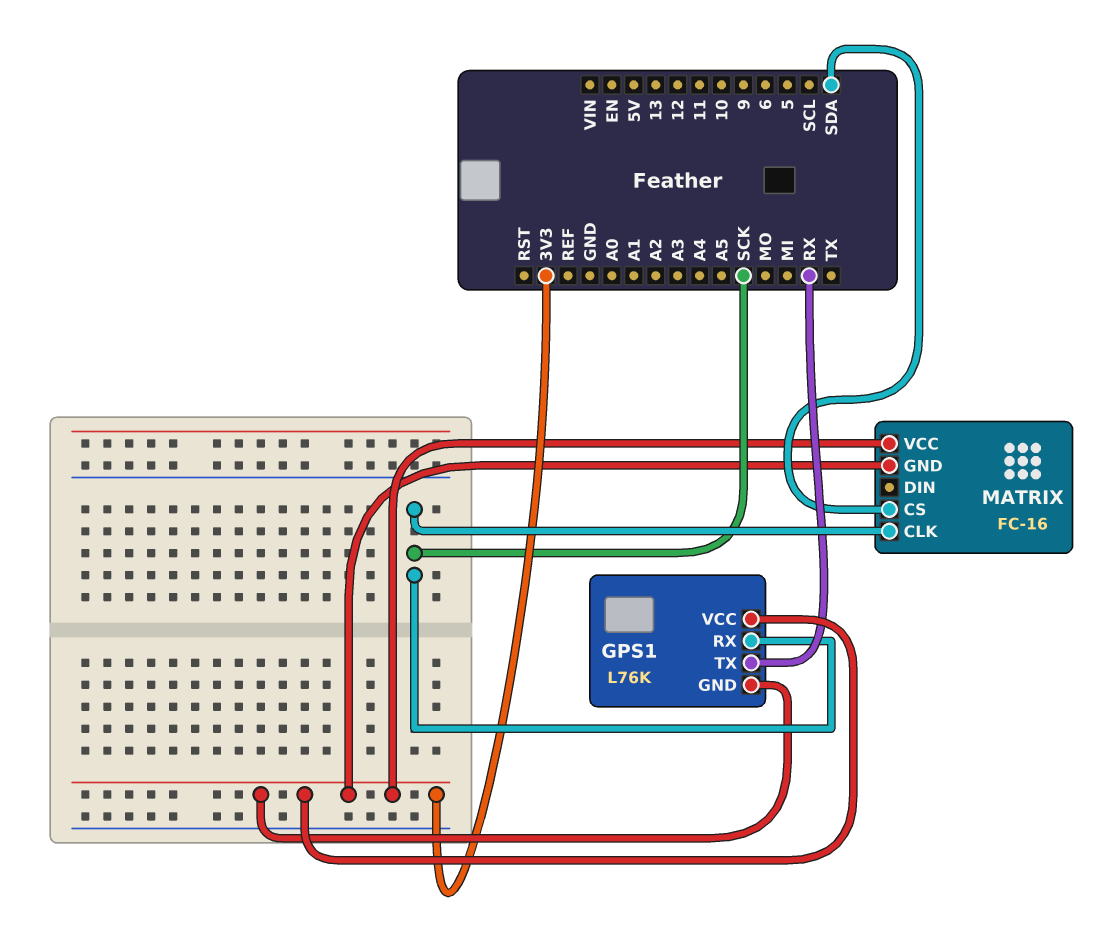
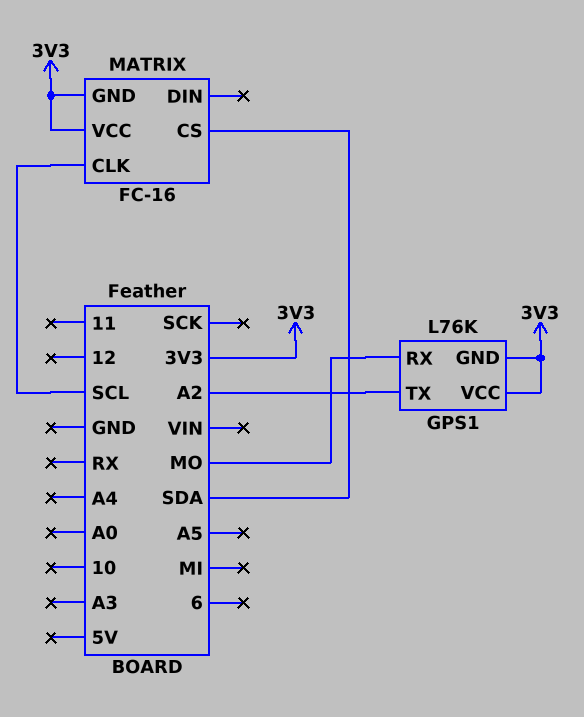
GPS1 pin RX: SCK -> MO
GPS1 pin TX: RX -> A2
MATRIX pin CLK: SCK -> SCL

